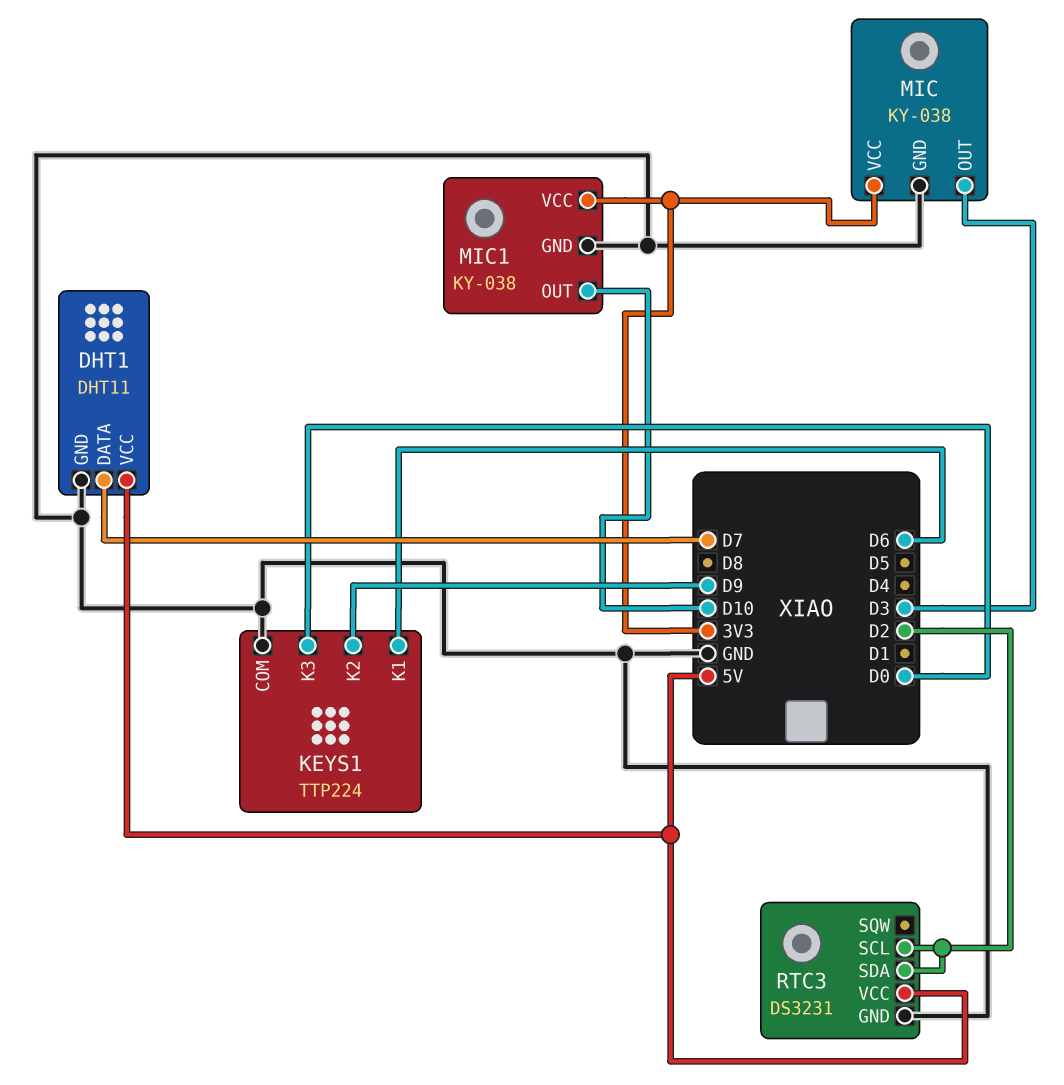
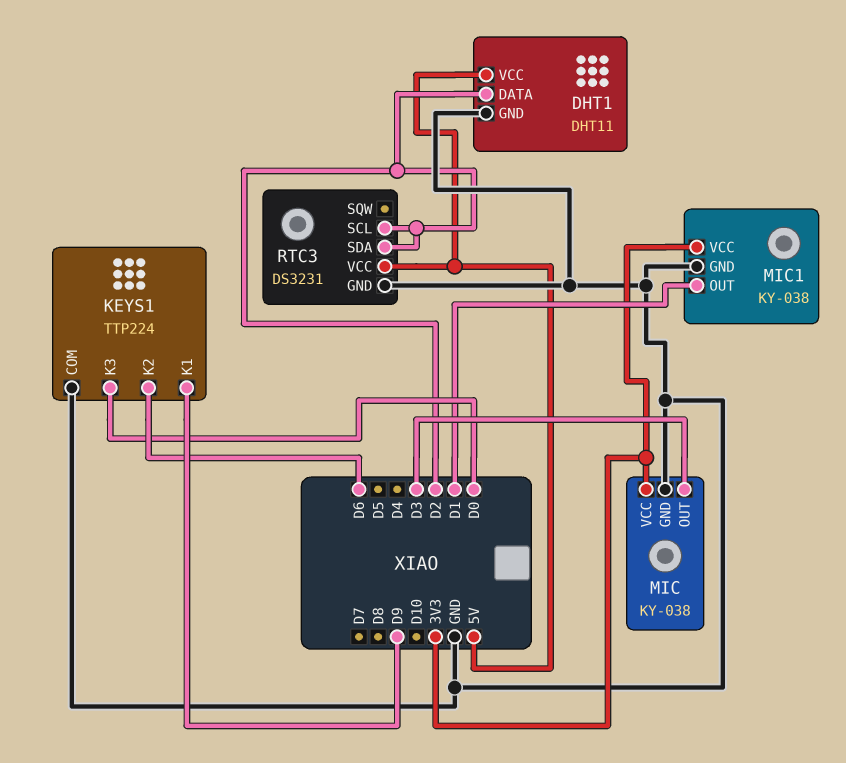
DHT1 pin DATA: D7 -> D2
KEYS1 pin K1: D6 -> D9
KEYS1 pin K2: D9 -> D6
MIC1 pin OUT: D10 -> D1

